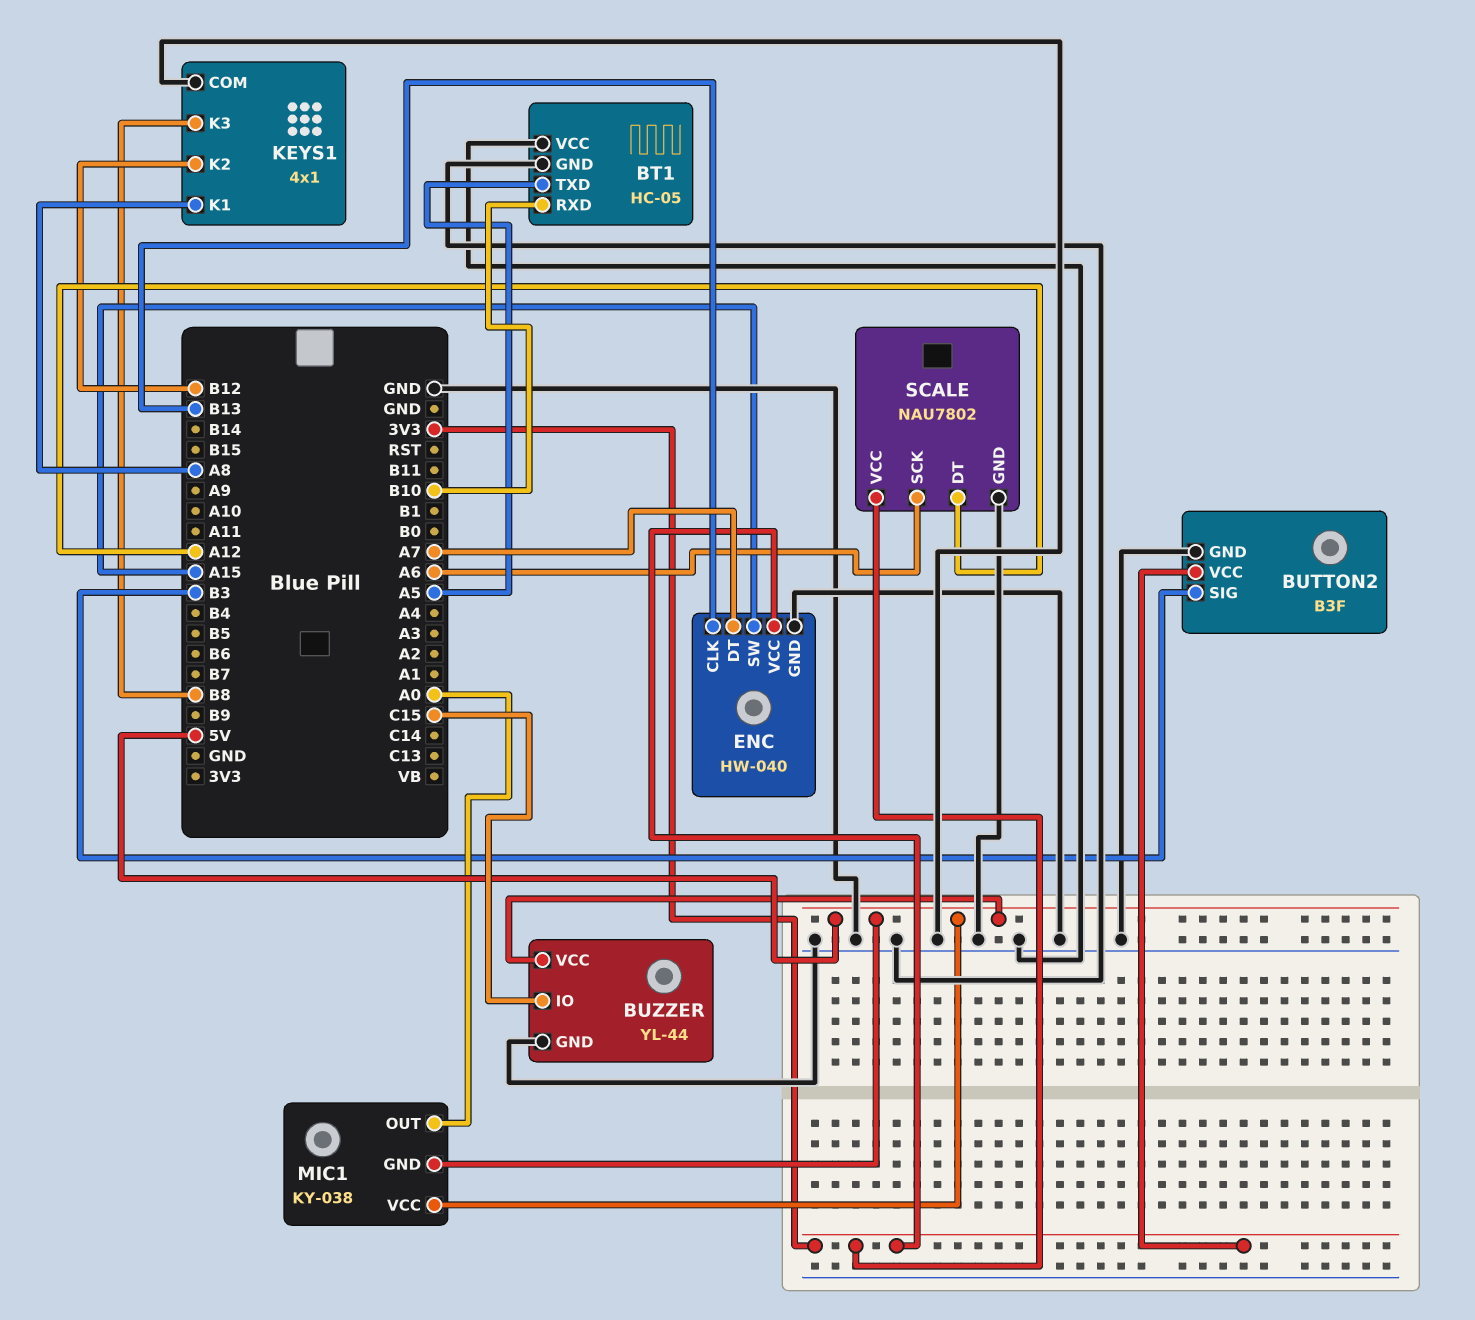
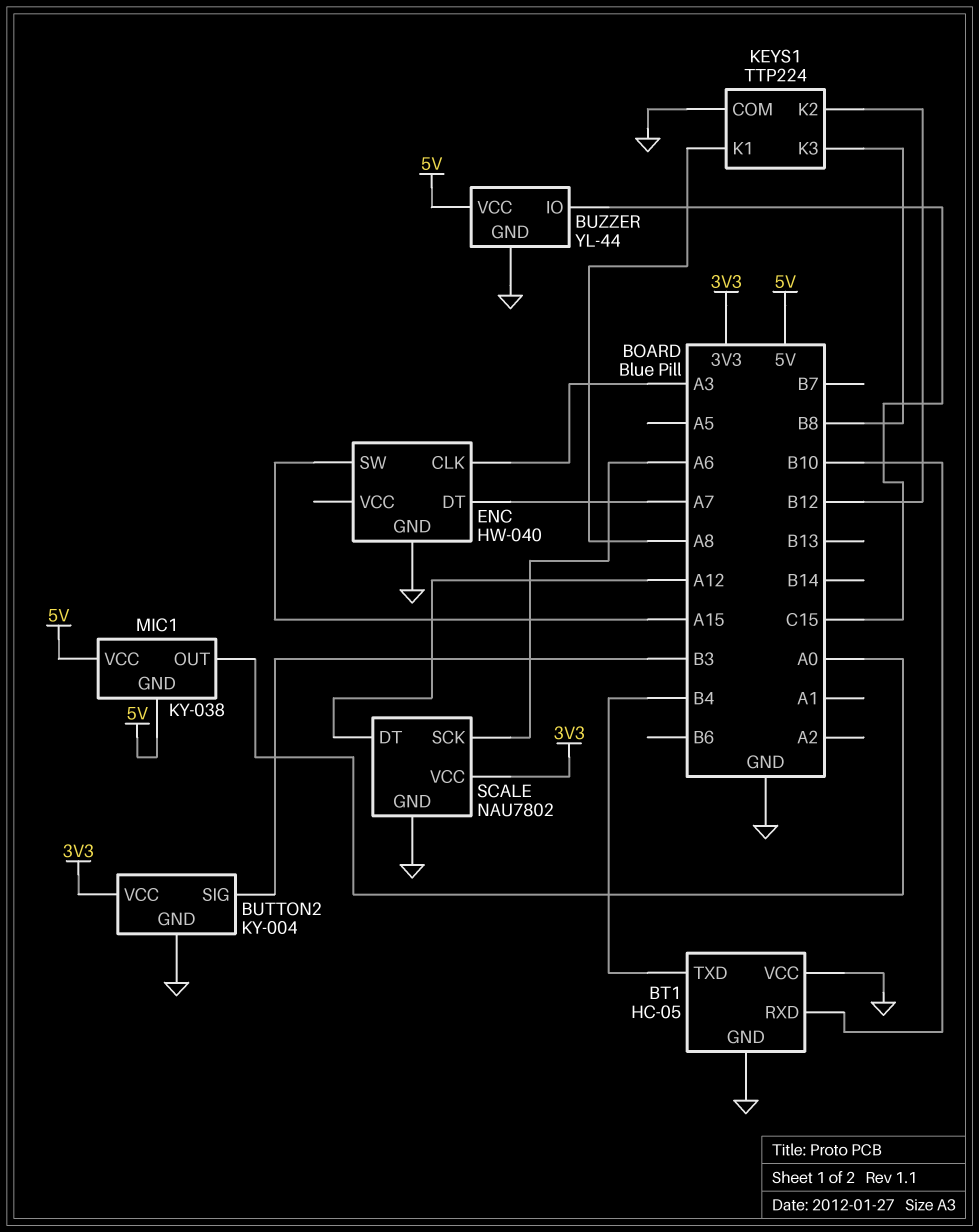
BT1 pin TXD: A5 -> B4
BUTTON2: B3F -> KY-004
ENC pin CLK: B13 -> A3
ENC pin VCC: 3V3 -> none
KEYS1: 4x1 -> TTP224

